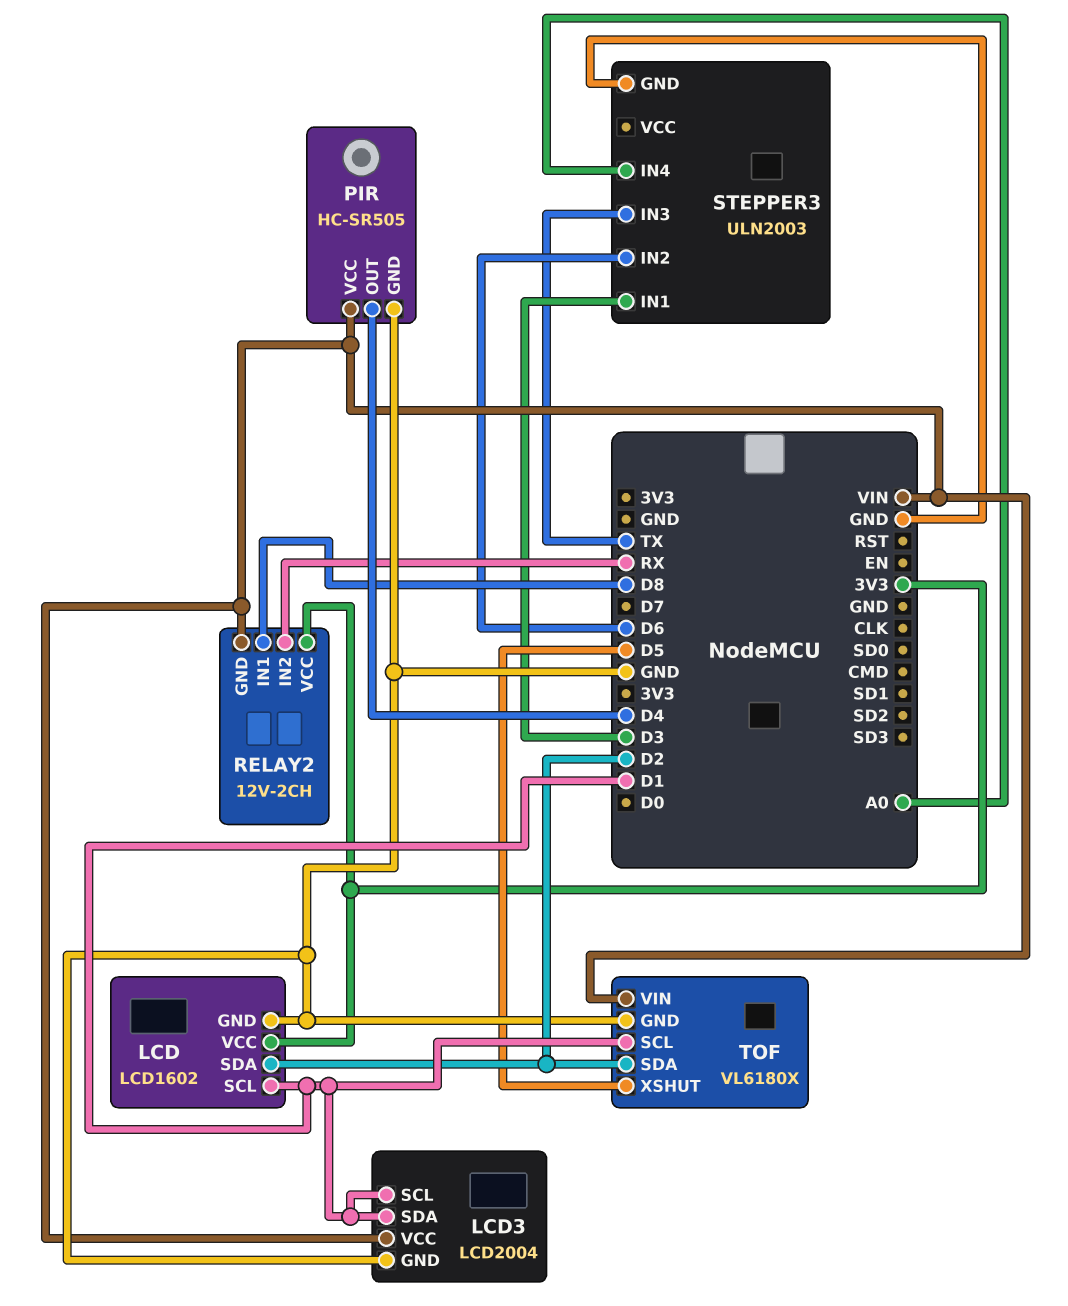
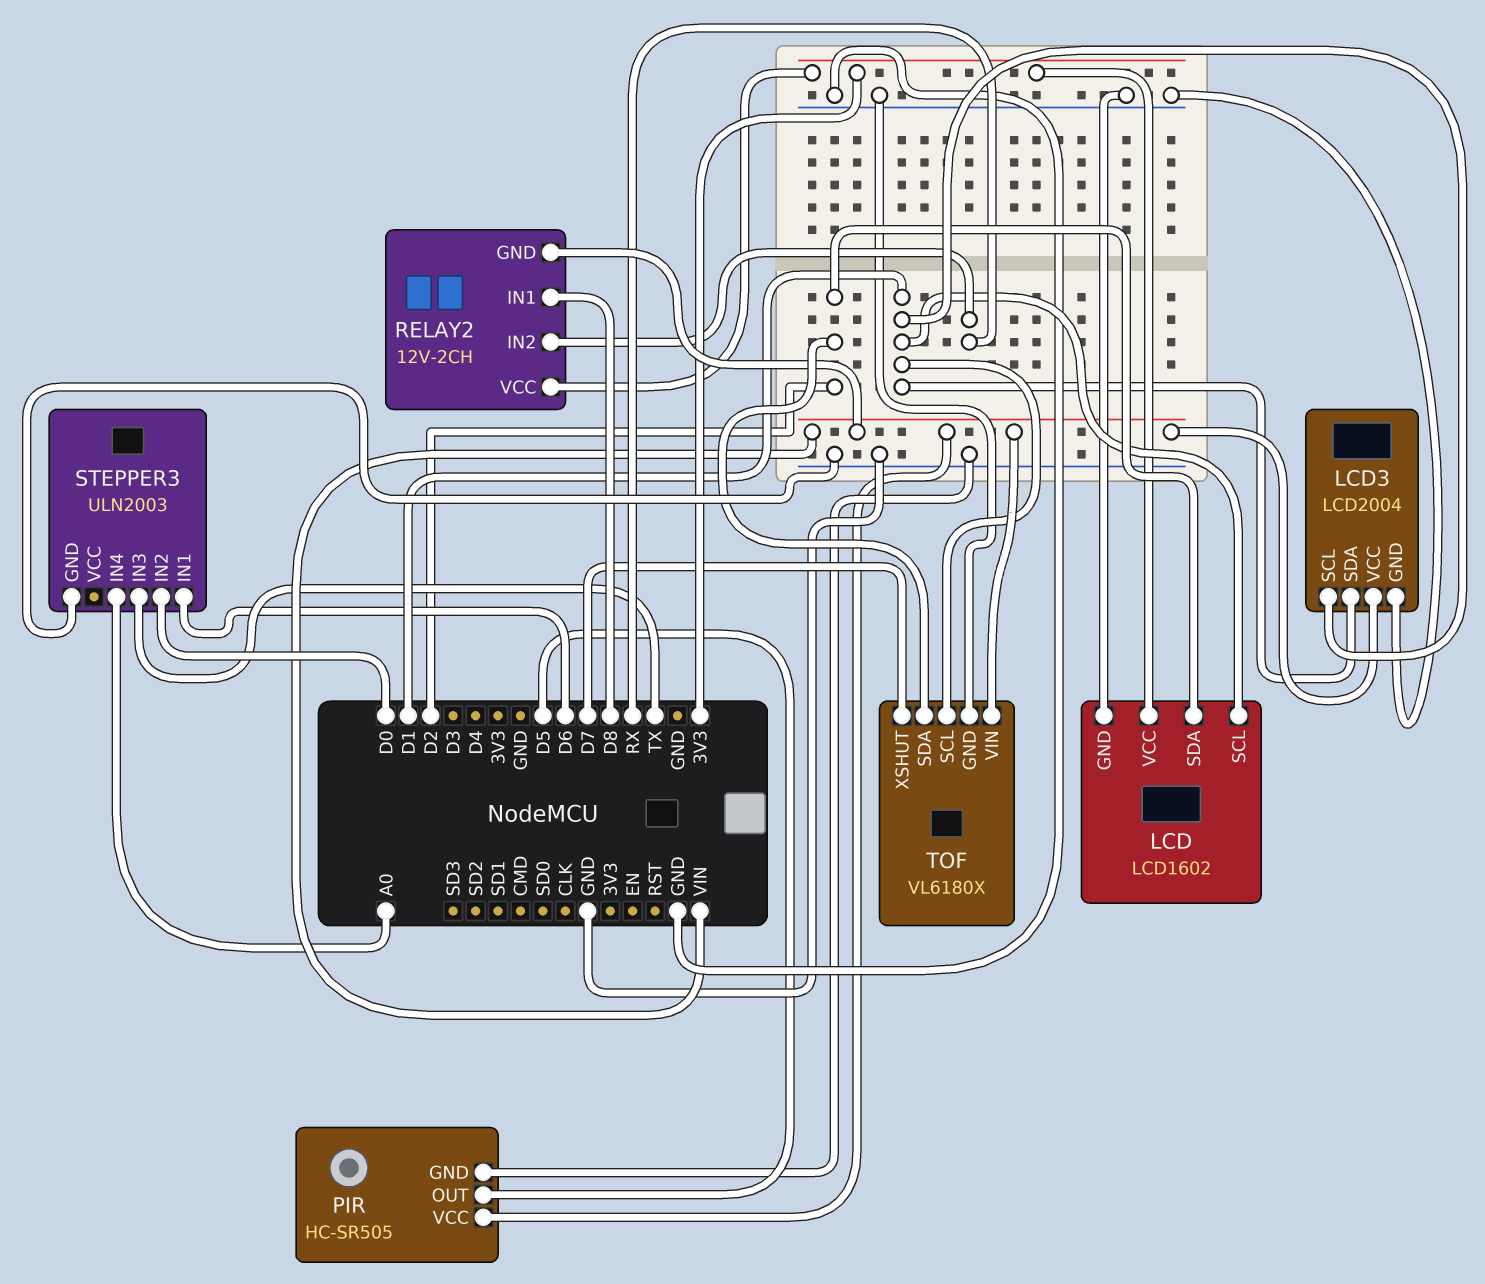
PIR pin OUT: D4 -> D5
STEPPER3 pin IN1: D3 -> D6
STEPPER3 pin IN2: D6 -> D0
TOF pin XSHUT: D5 -> D7

